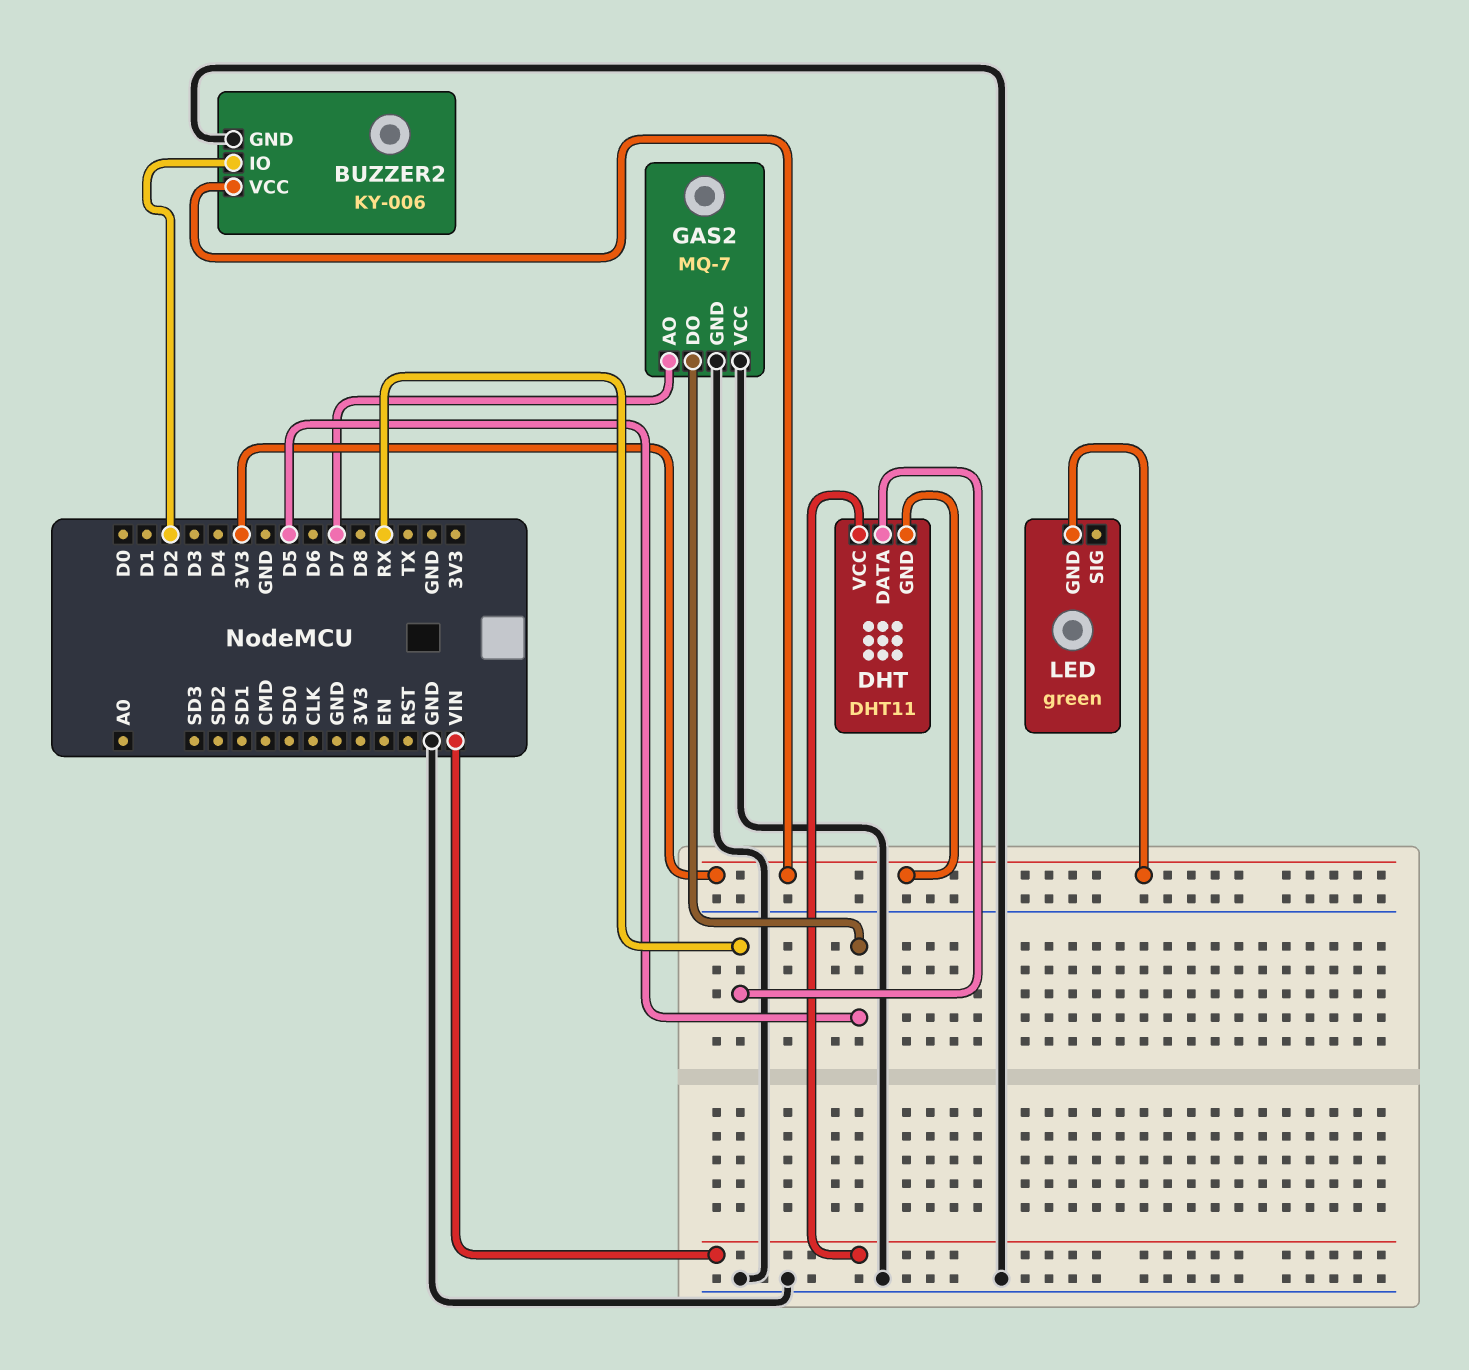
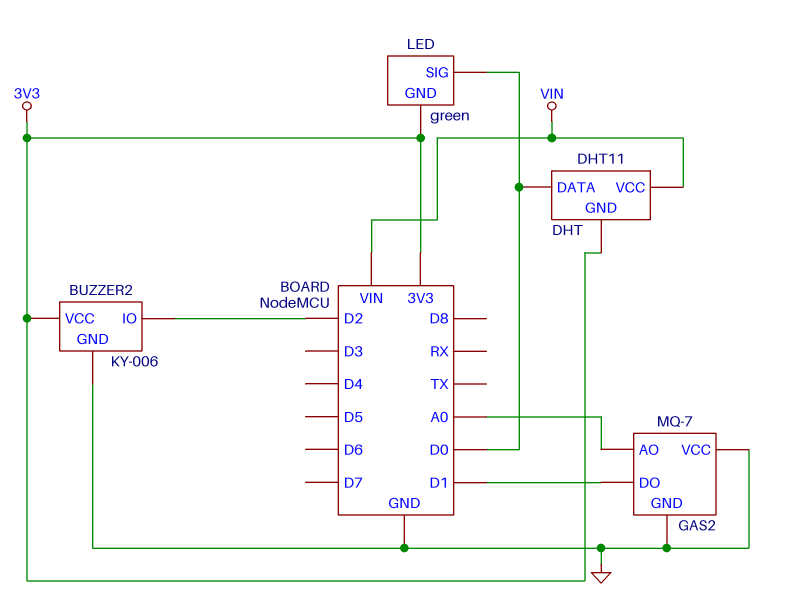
DHT pin DATA: RX -> D0
GAS2 pin AO: D7 -> A0
GAS2 pin DO: D5 -> D1
LED pin SIG: none -> D0

